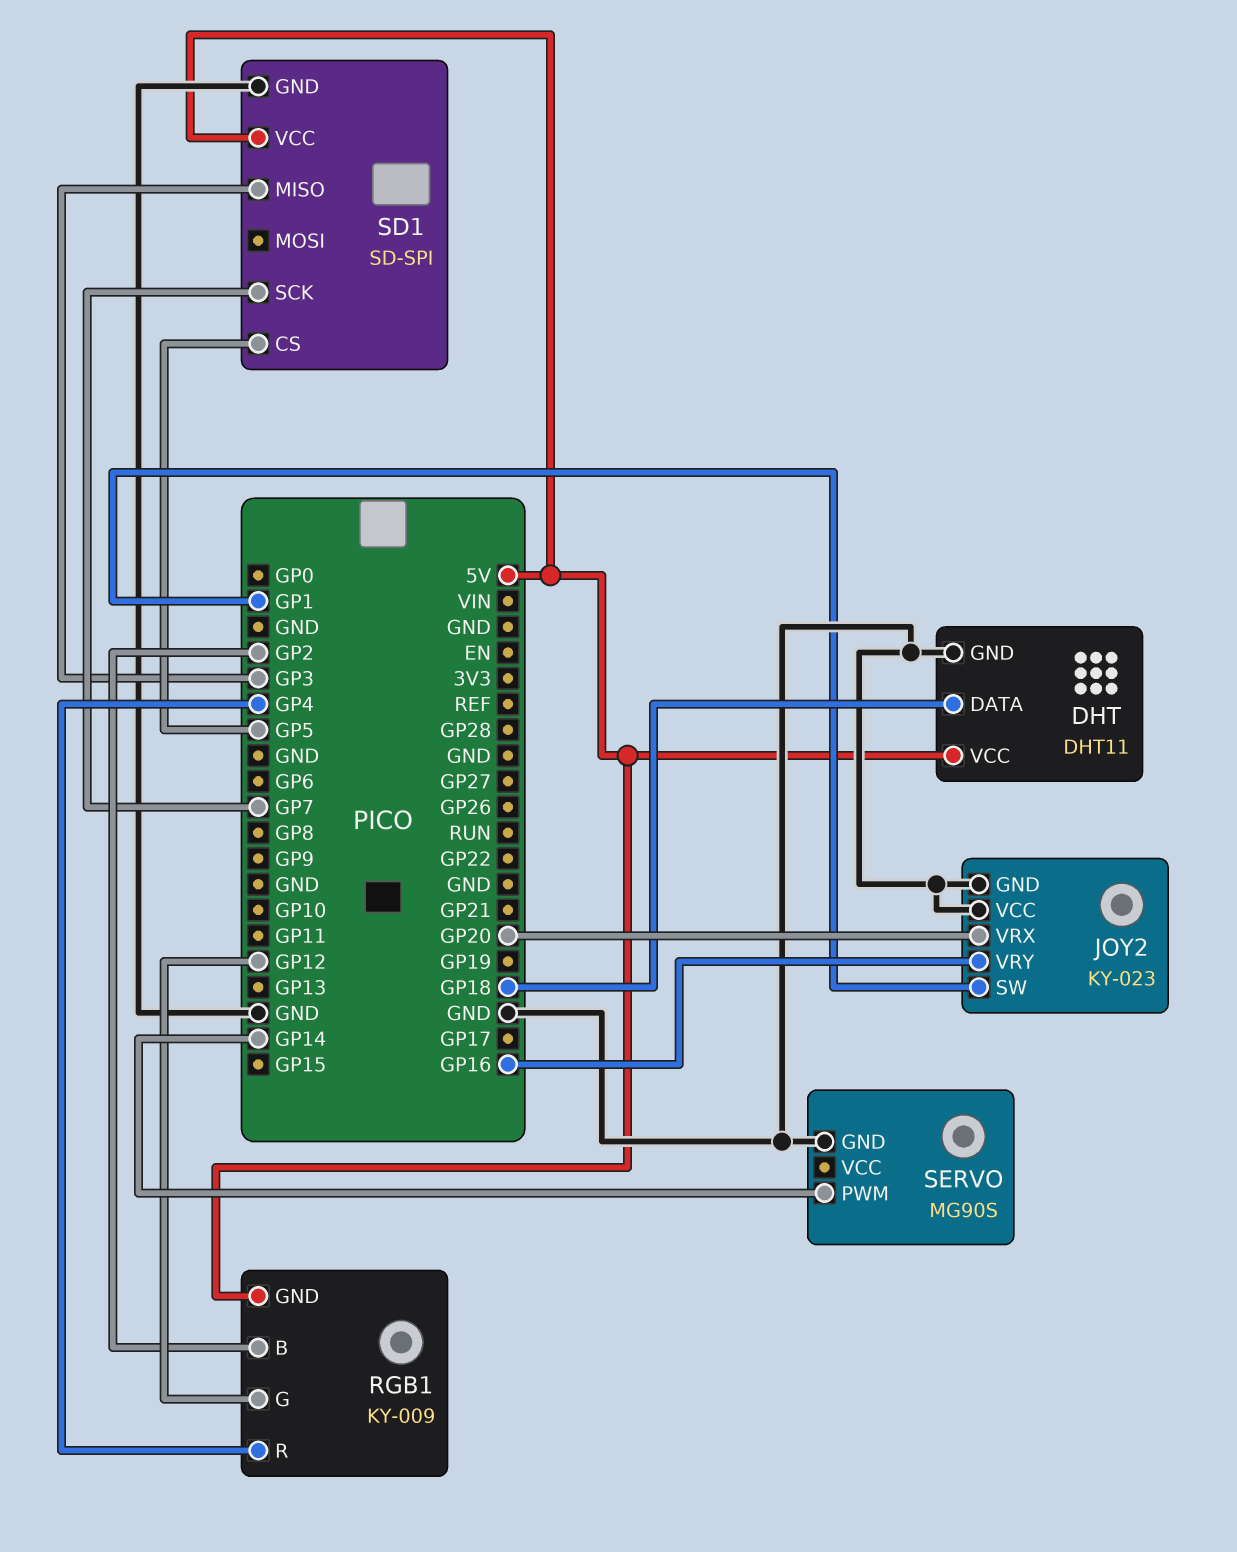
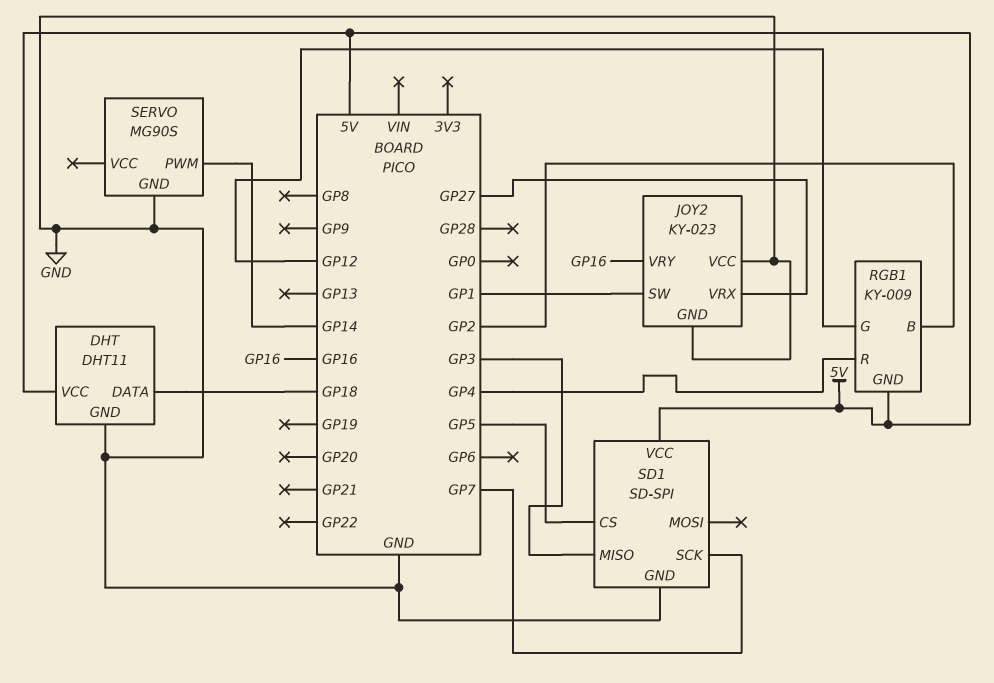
JOY2 pin VRX: GP20 -> GP27

